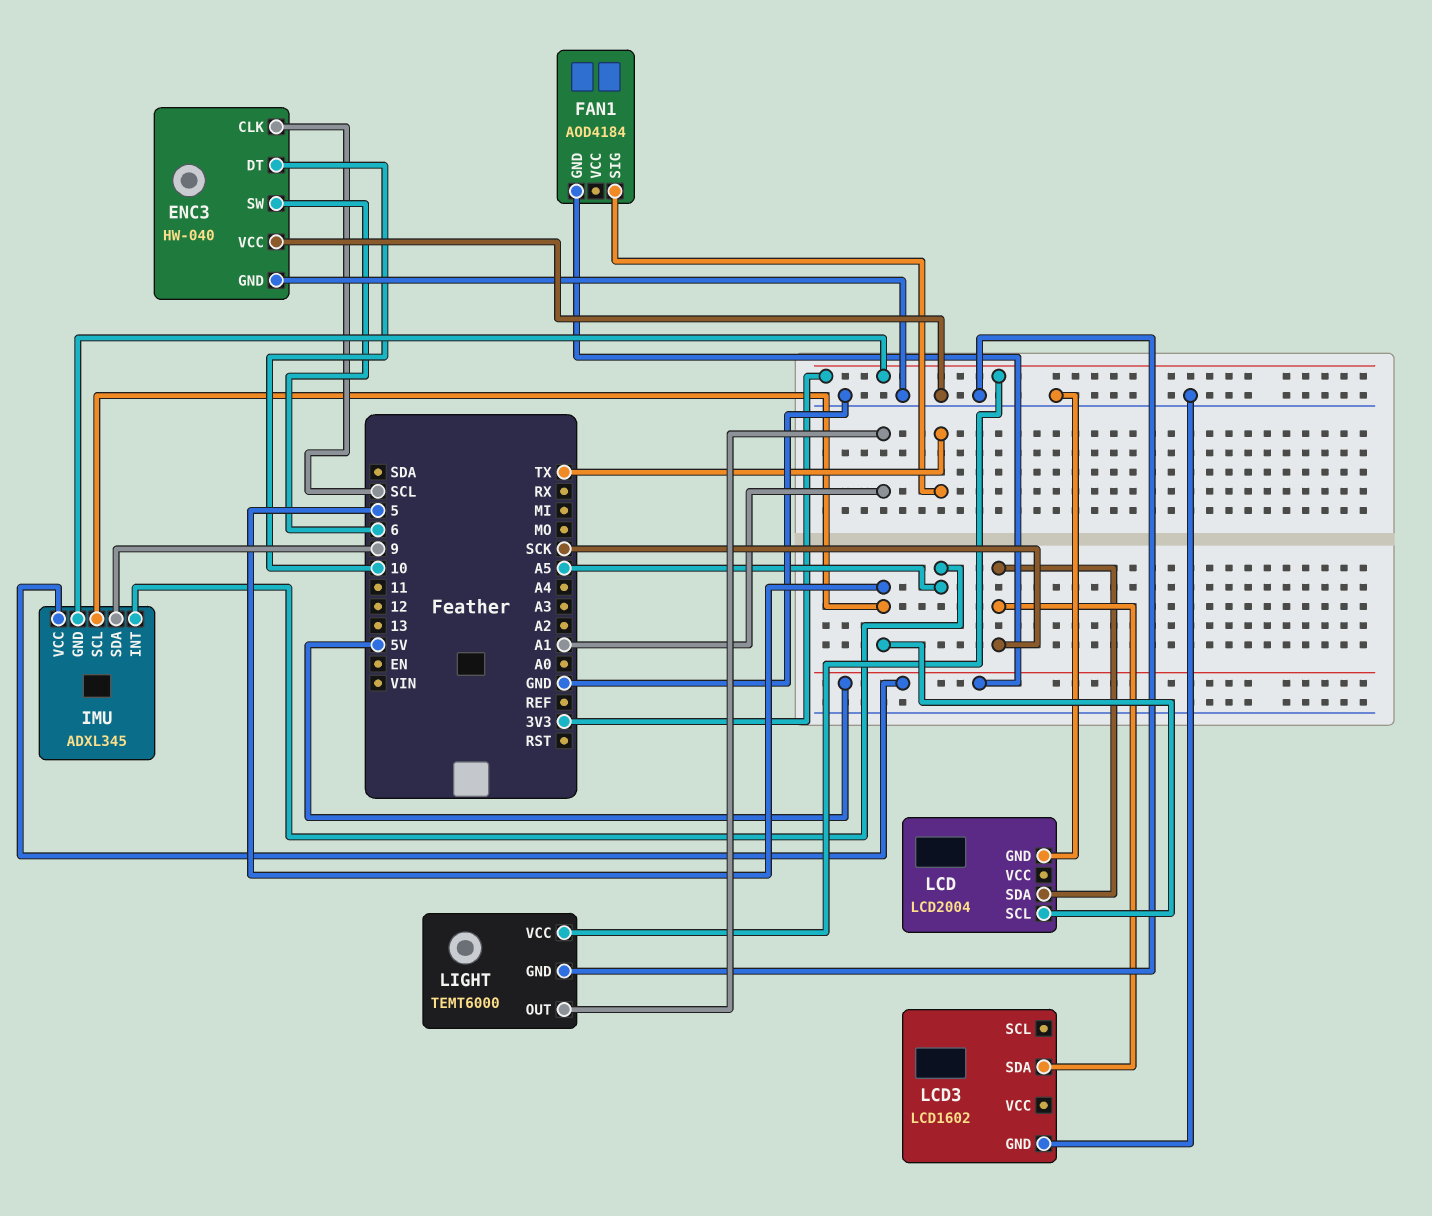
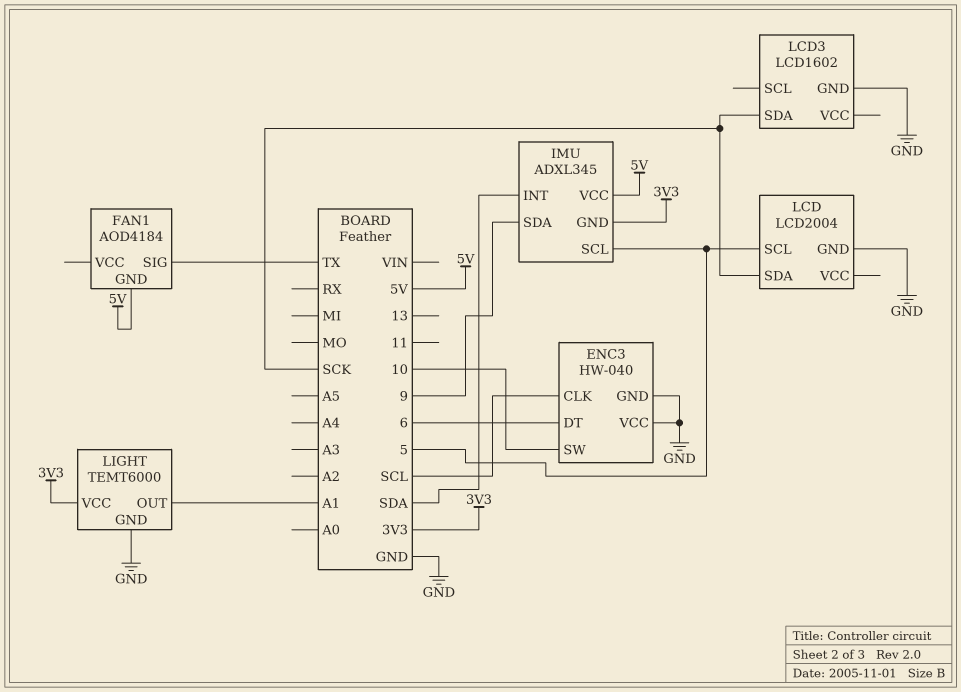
ENC3 pin DT: 10 -> 6
ENC3 pin SW: 6 -> 10
IMU pin INT: A5 -> SDA

